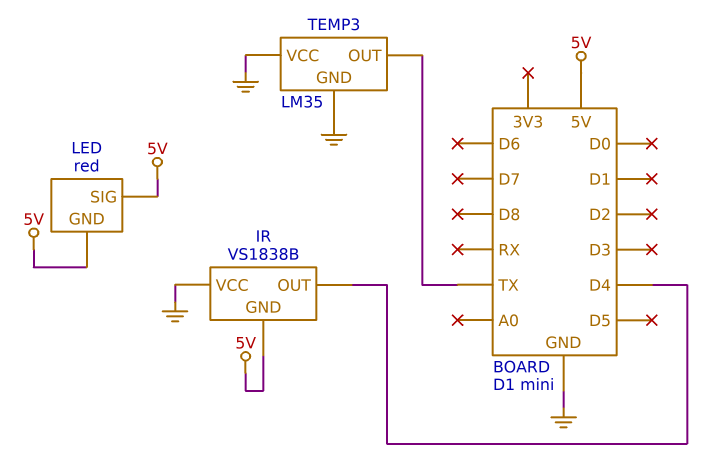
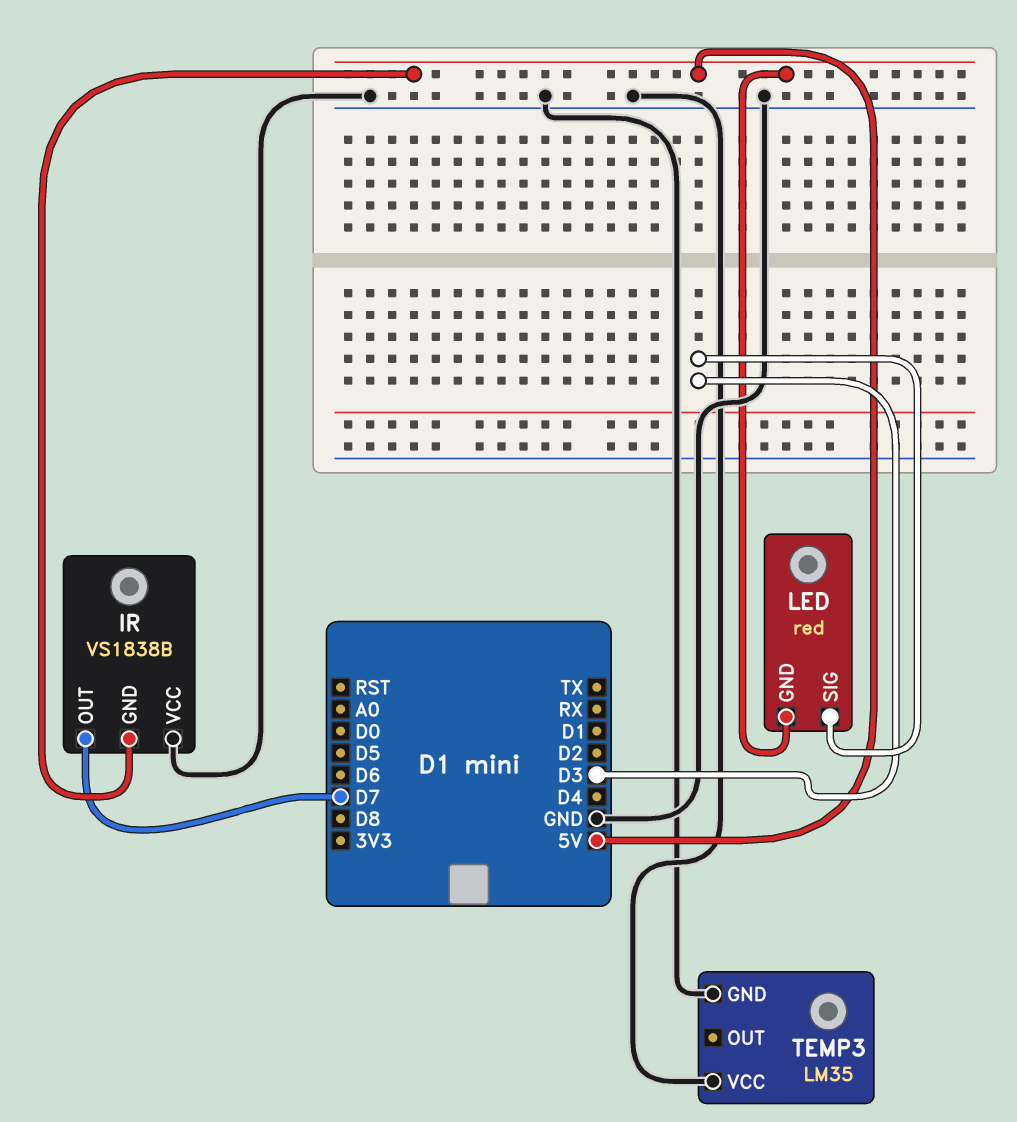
IR pin OUT: D4 -> D7
LED pin SIG: 5V -> D3
TEMP3 pin OUT: TX -> none

